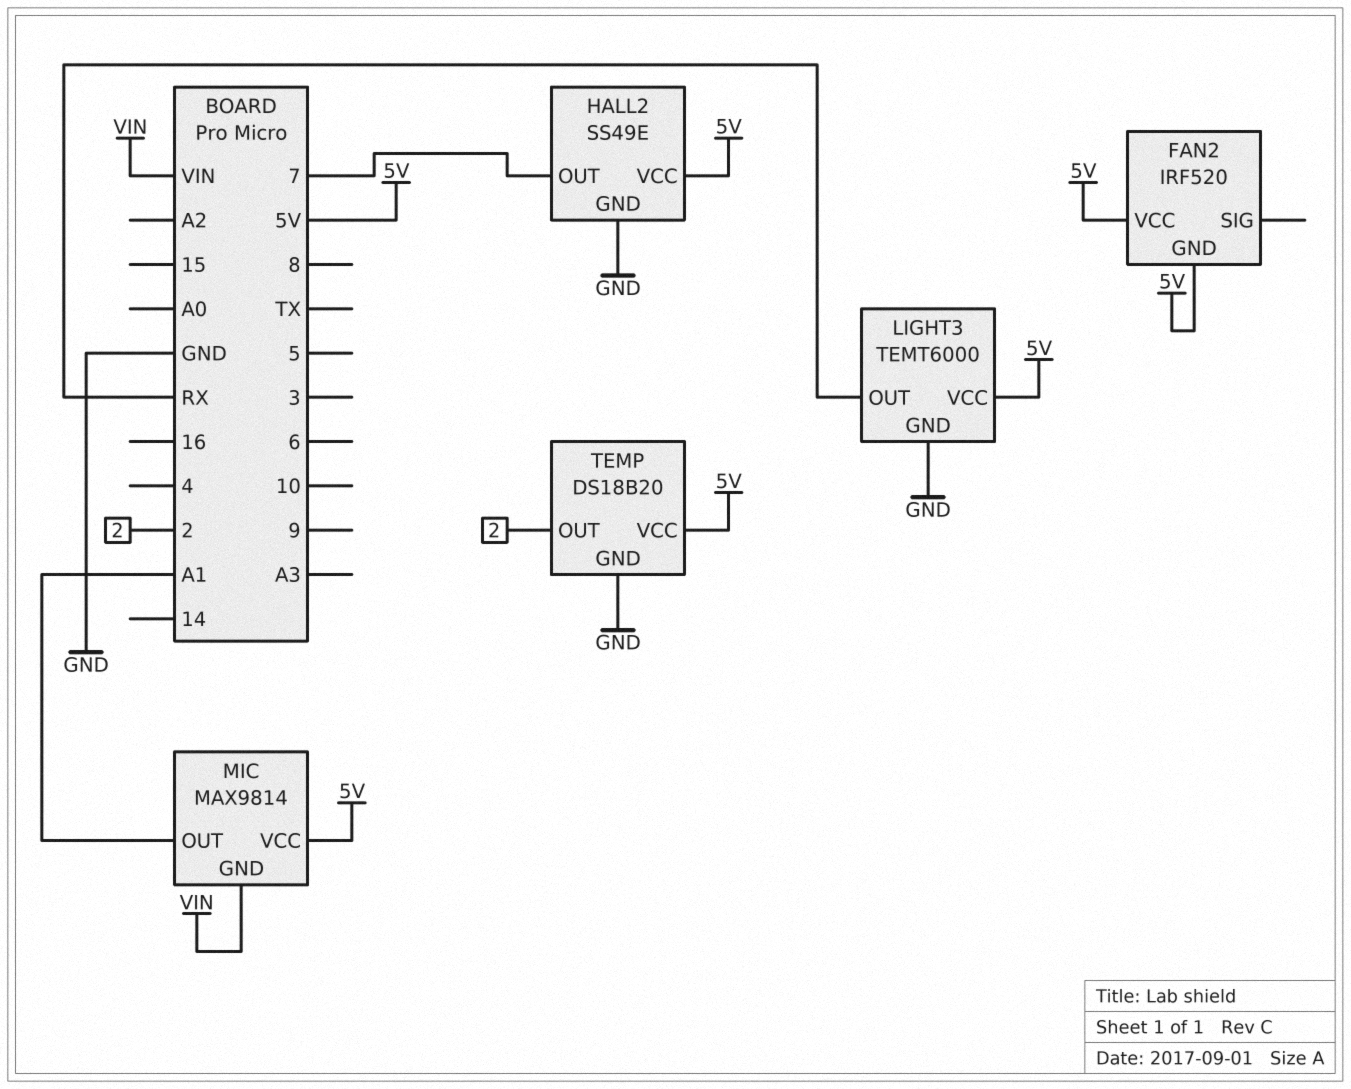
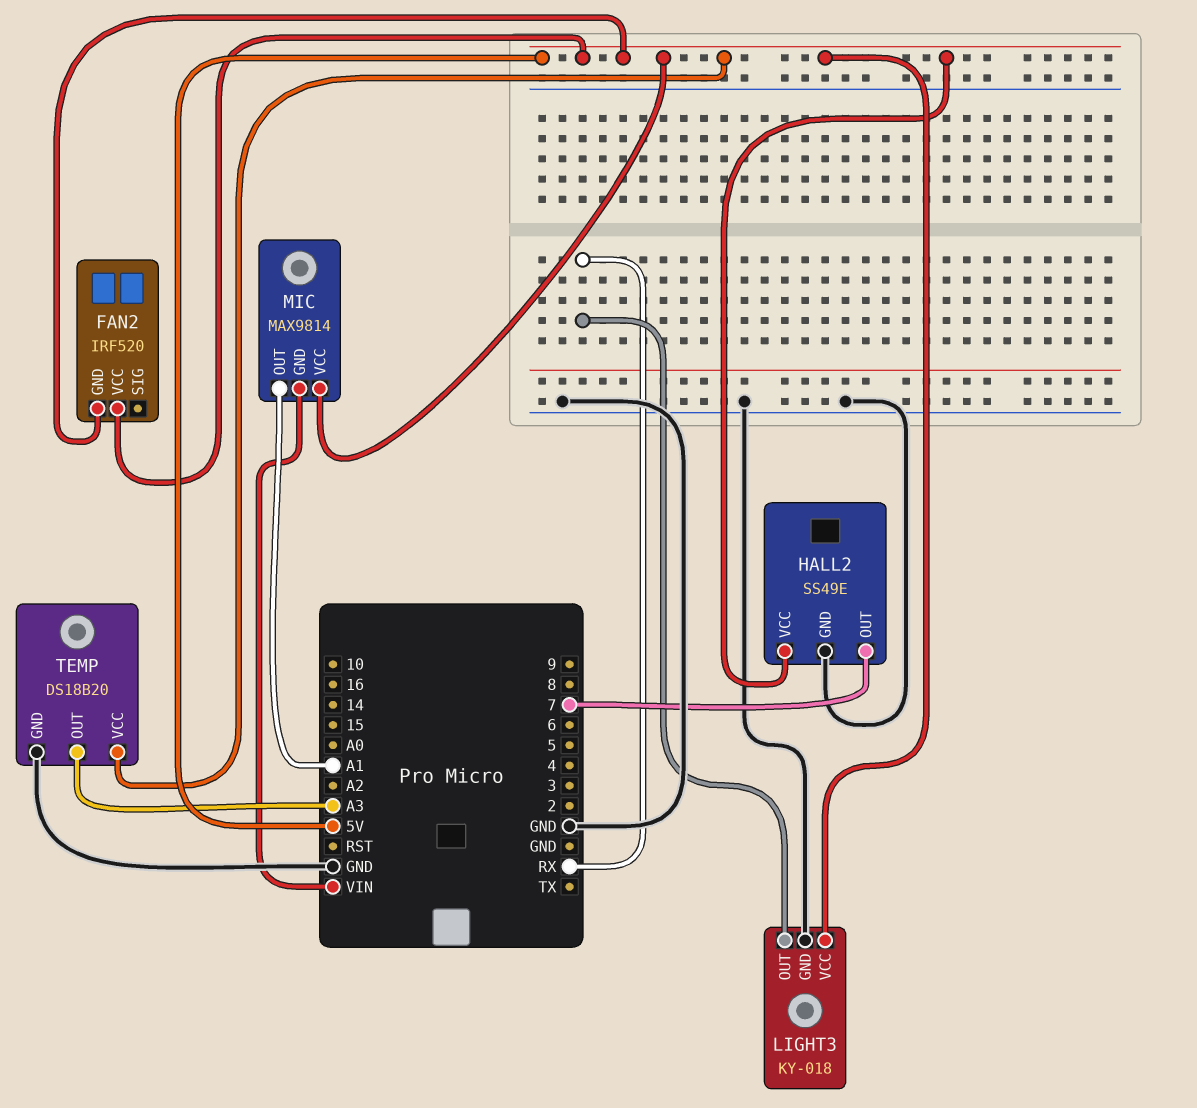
LIGHT3: TEMT6000 -> KY-018
TEMP pin OUT: 2 -> A3

